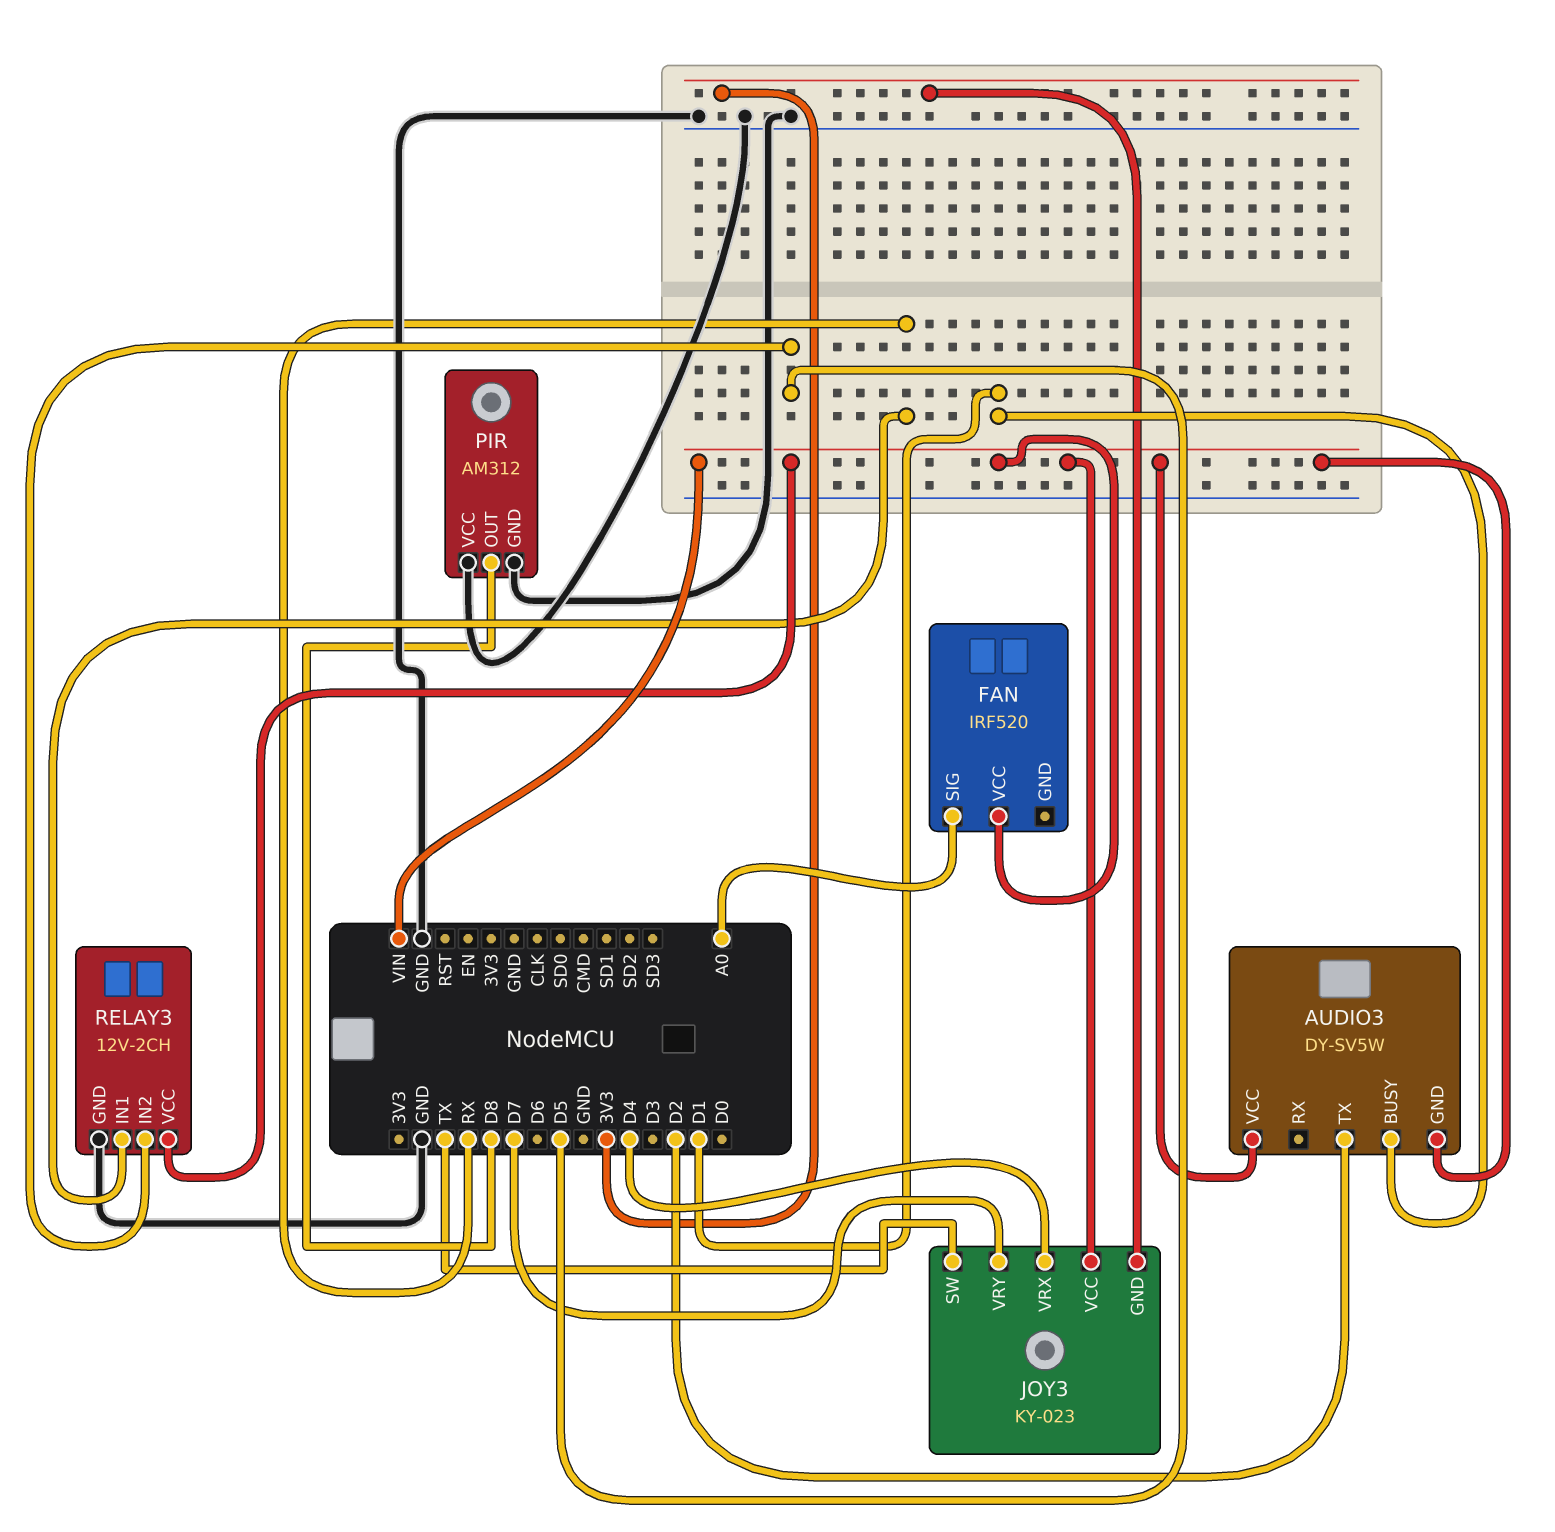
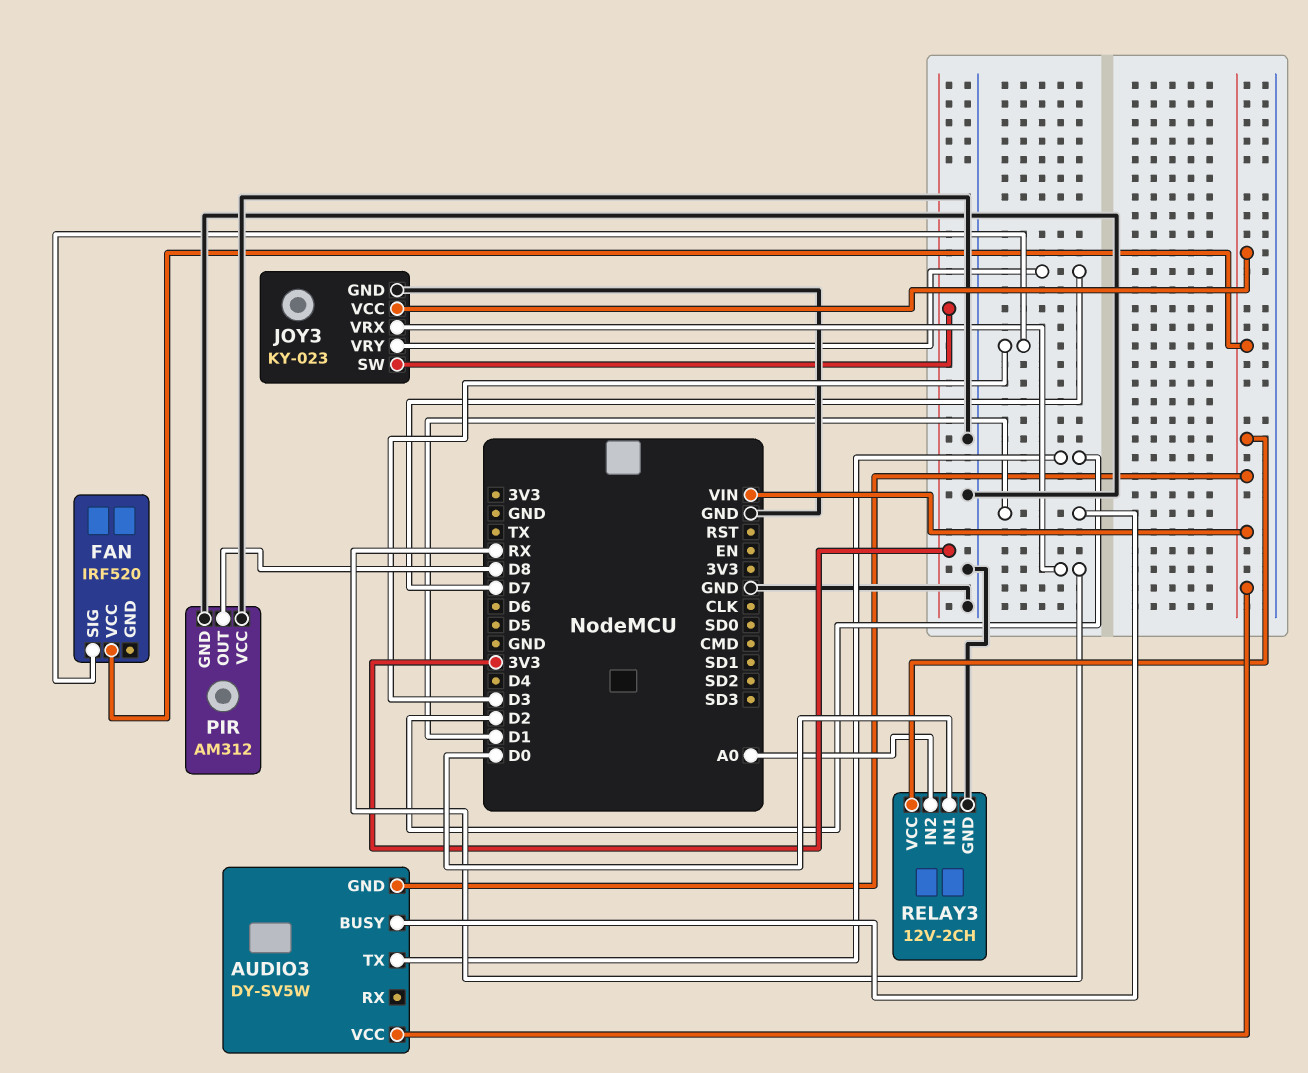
FAN pin SIG: A0 -> D3
JOY3 pin GND: 3V3 -> GND
JOY3 pin SW: TX -> 3V3
JOY3 pin VRX: D4 -> RX
RELAY3 pin IN1: RX -> D0
RELAY3 pin IN2: D5 -> A0

